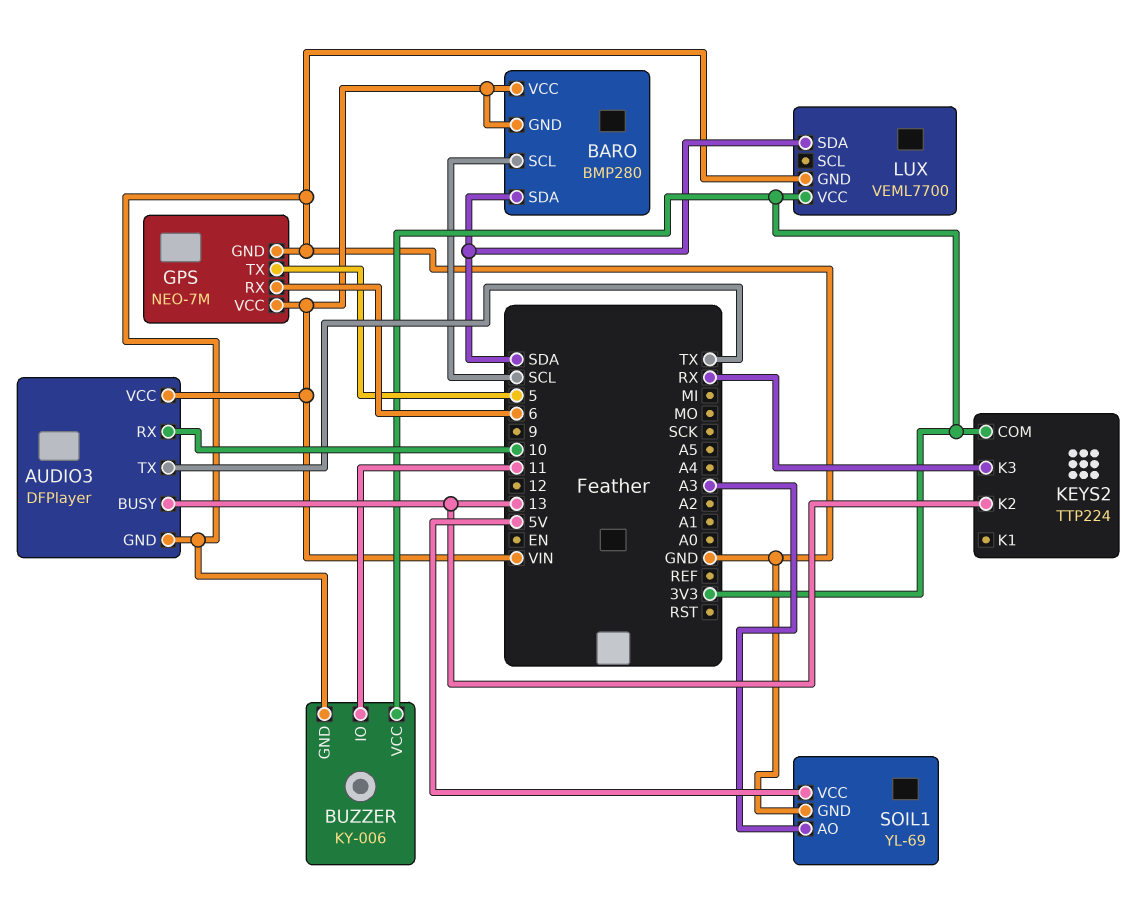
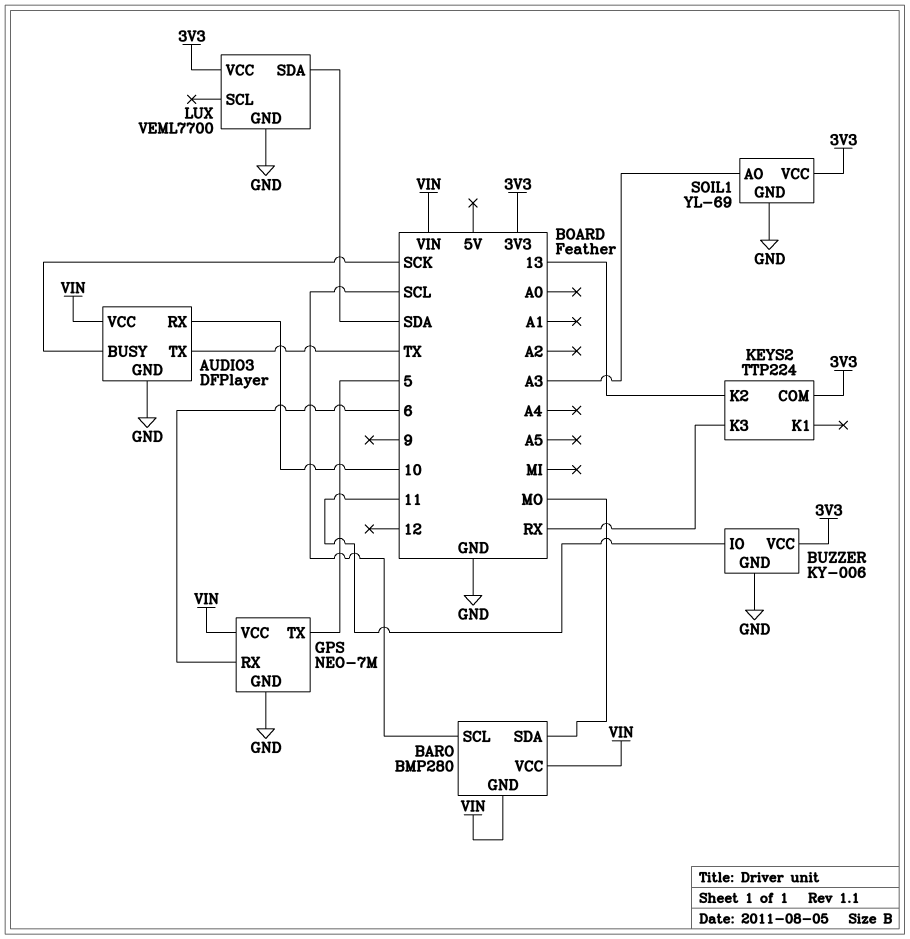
AUDIO3 pin BUSY: 13 -> SCK
BARO pin SDA: SDA -> MO
SOIL1 pin VCC: 5V -> 3V3

